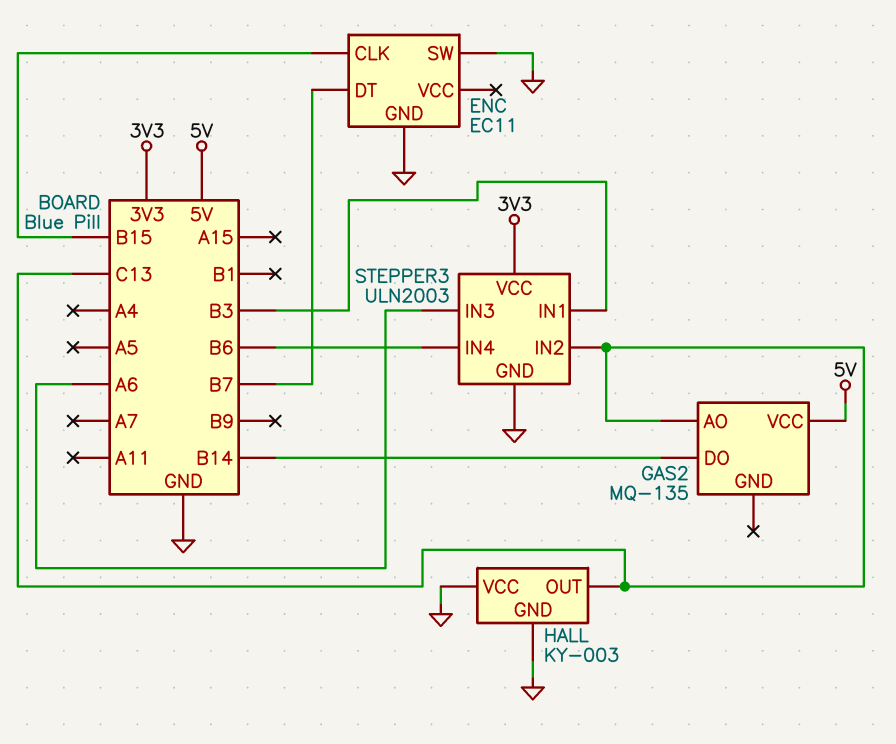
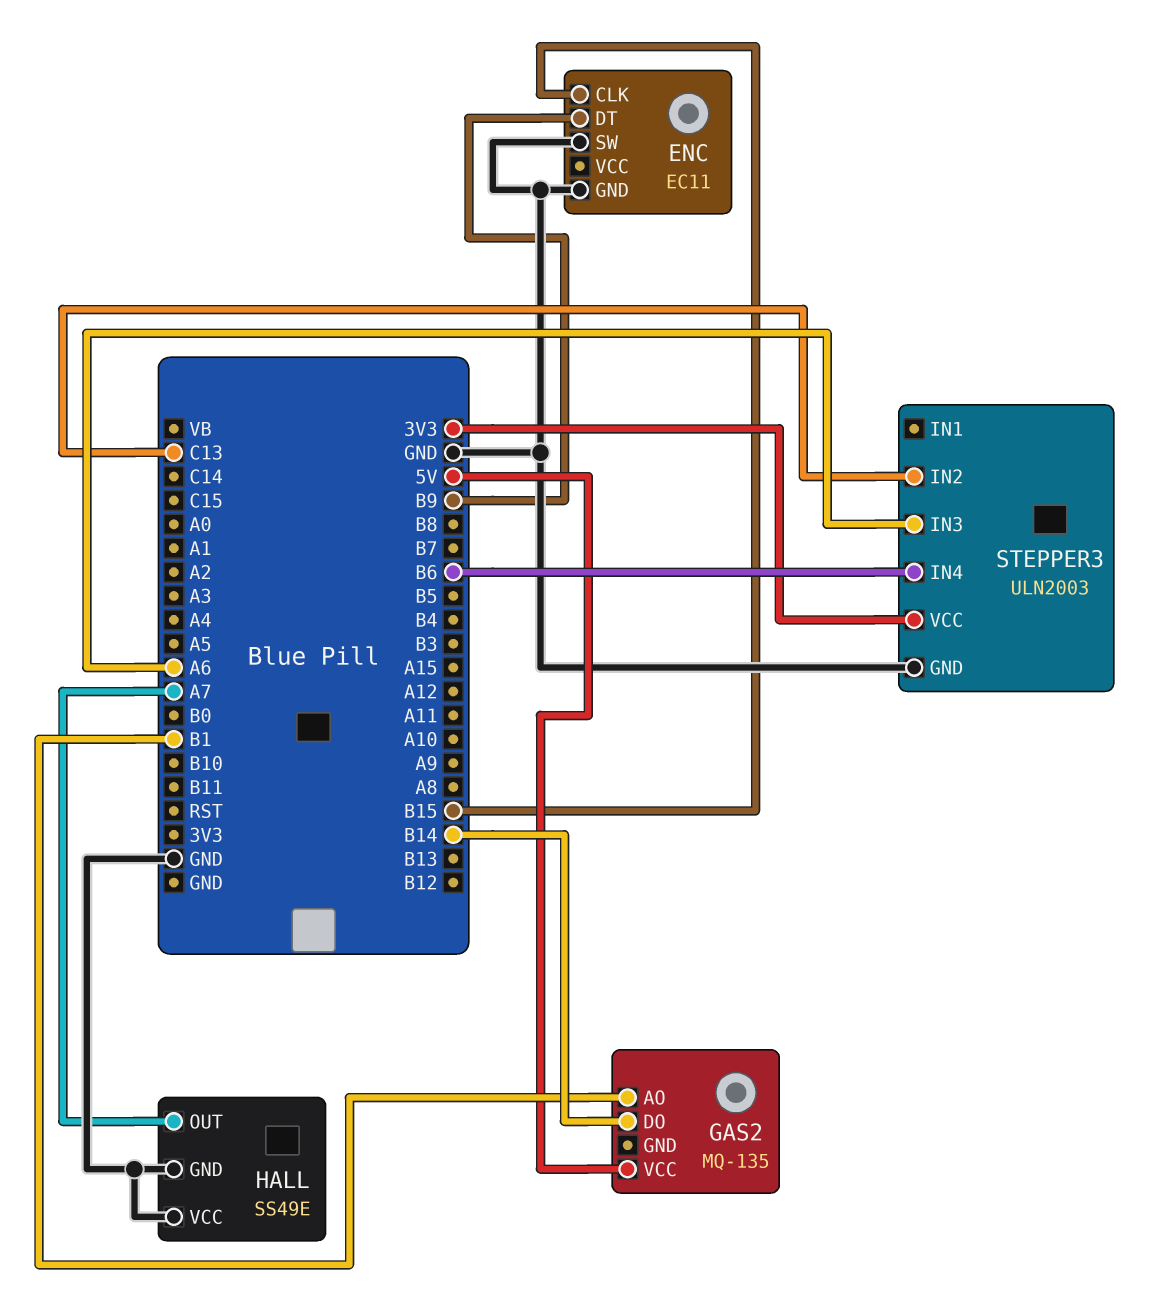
ENC pin DT: B7 -> B9
GAS2 pin AO: C13 -> B1
HALL: KY-003 -> SS49E
HALL pin OUT: C13 -> A7
STEPPER3 pin IN1: B3 -> none

